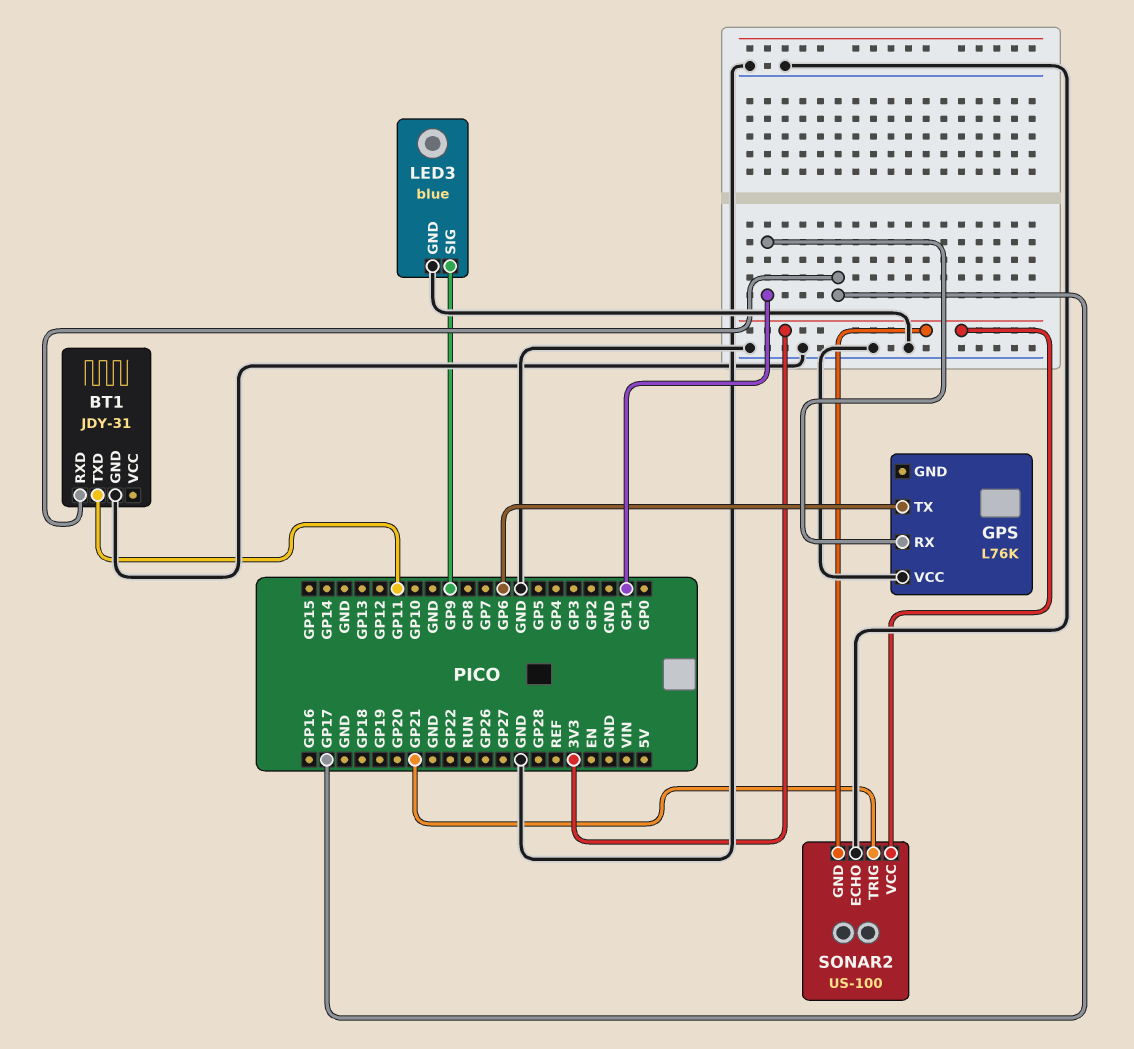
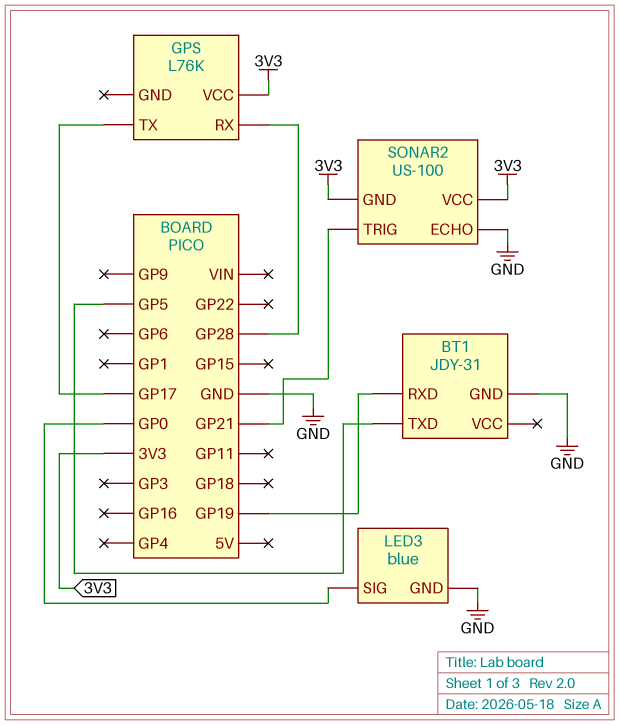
BT1 pin RXD: GP17 -> GP19
BT1 pin TXD: GP11 -> GP5
GPS pin RX: GP1 -> GP28
GPS pin TX: GP6 -> GP17
GPS pin VCC: GND -> 3V3
LED3 pin SIG: GP9 -> GP0

